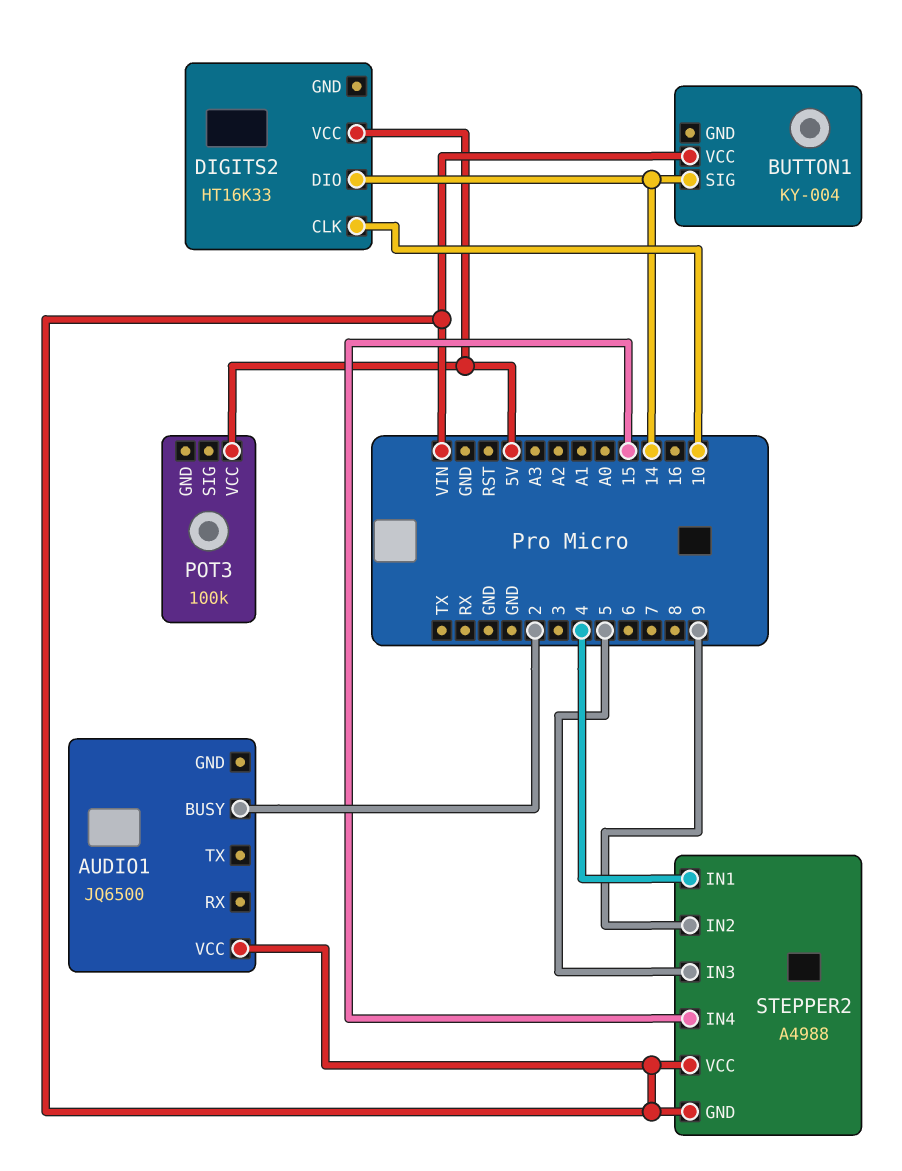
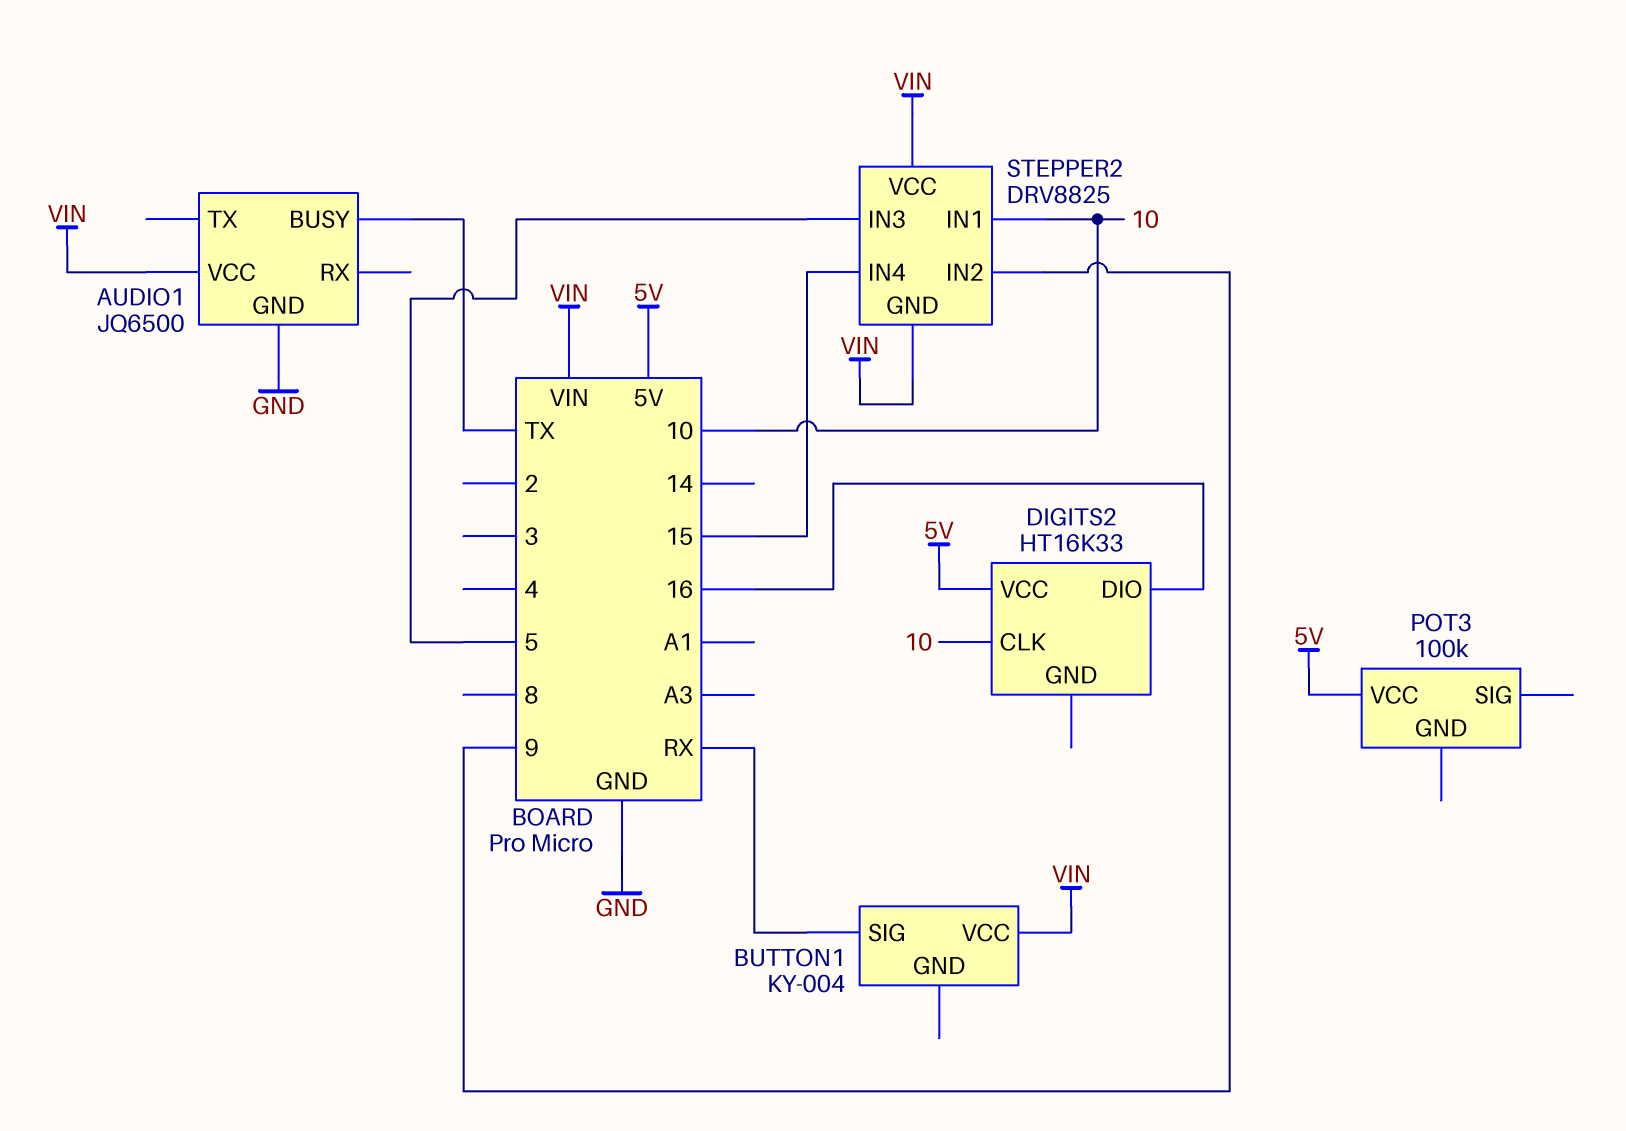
AUDIO1 pin BUSY: 2 -> TX
AUDIO1 pin GND: none -> GND
BUTTON1 pin SIG: 14 -> RX
DIGITS2 pin DIO: 14 -> 16
STEPPER2: A4988 -> DRV8825
STEPPER2 pin IN1: 4 -> 10

